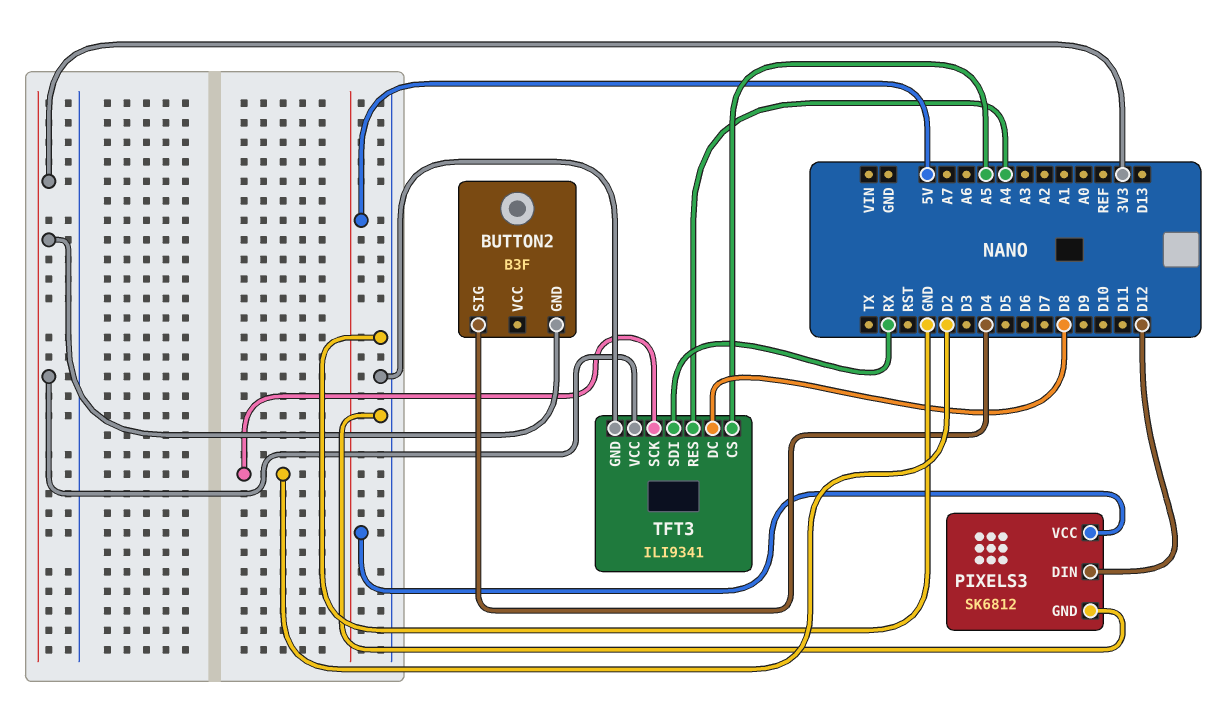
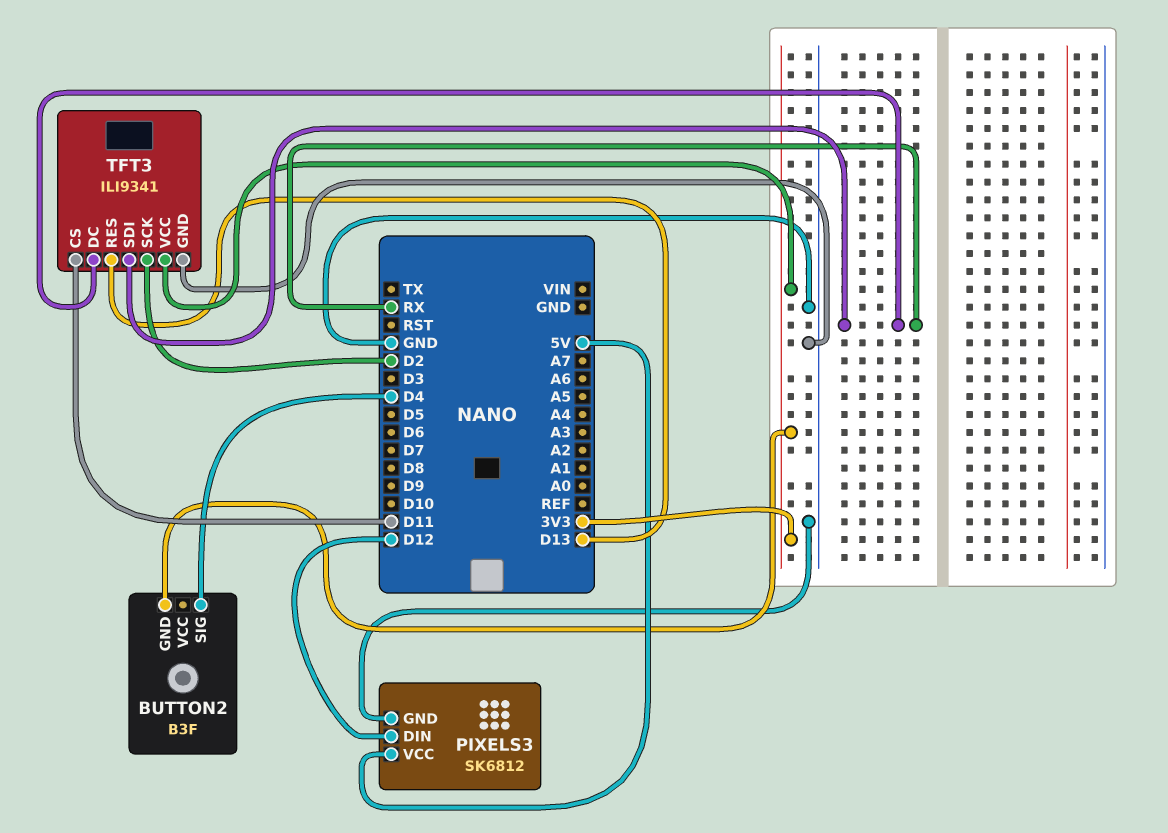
TFT3 pin CS: A5 -> D11
TFT3 pin DC: D8 -> RX
TFT3 pin RES: A4 -> D13

